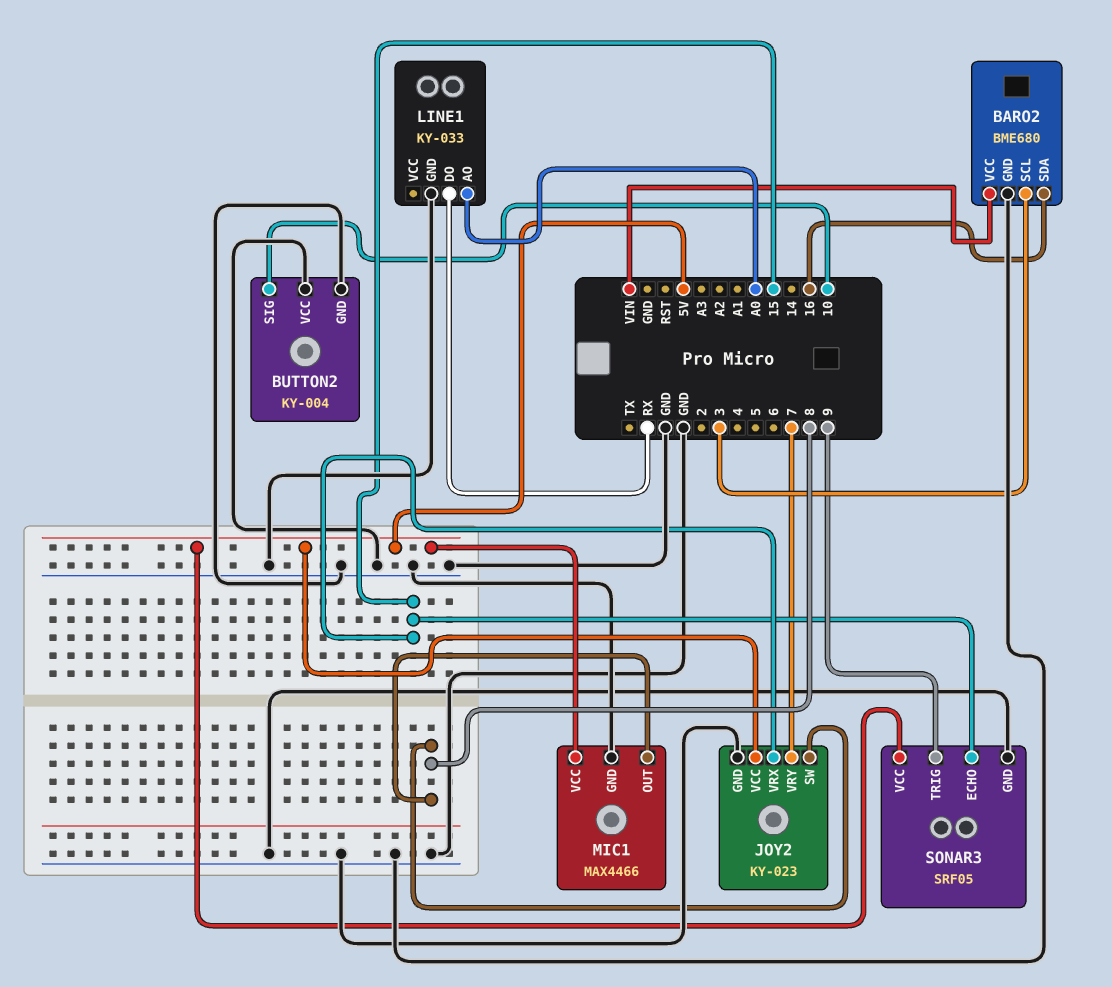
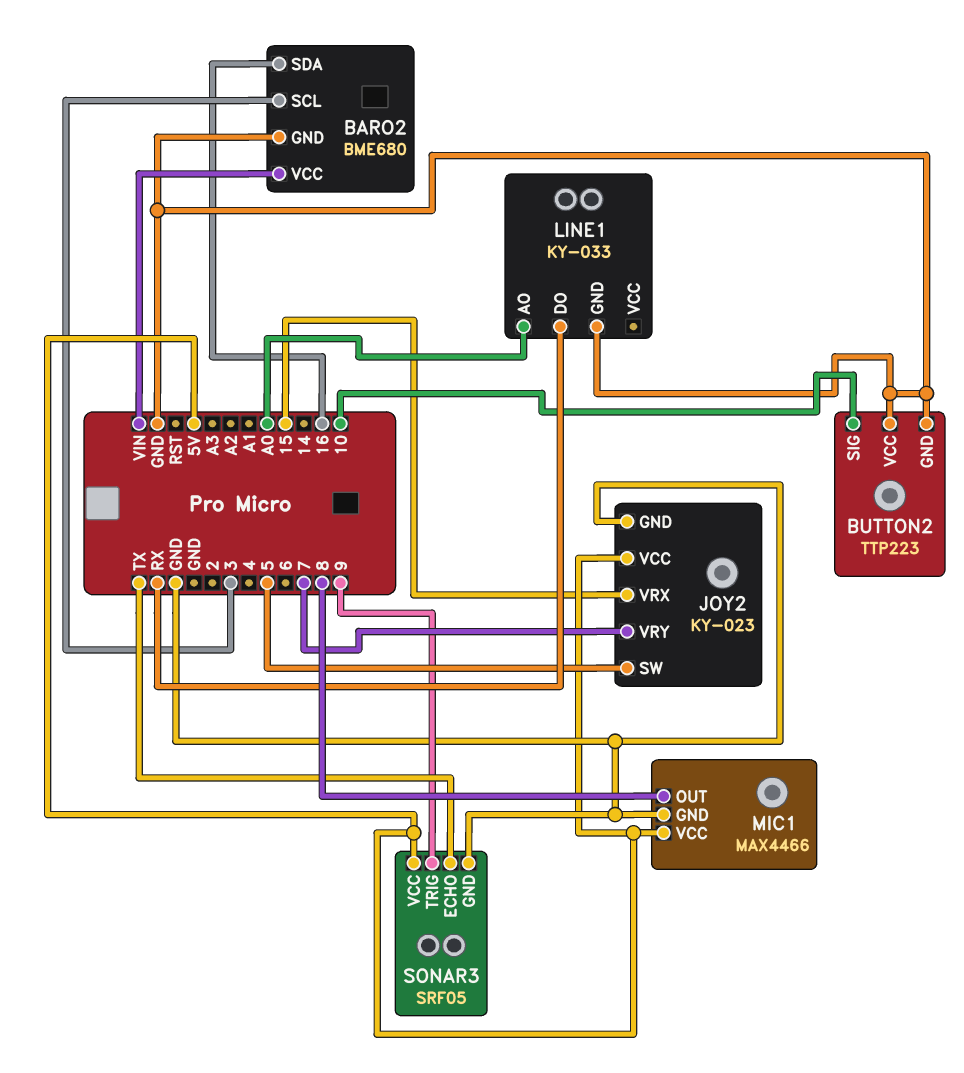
BUTTON2: KY-004 -> TTP223
JOY2 pin SW: 8 -> 5
SONAR3 pin ECHO: 15 -> TX

